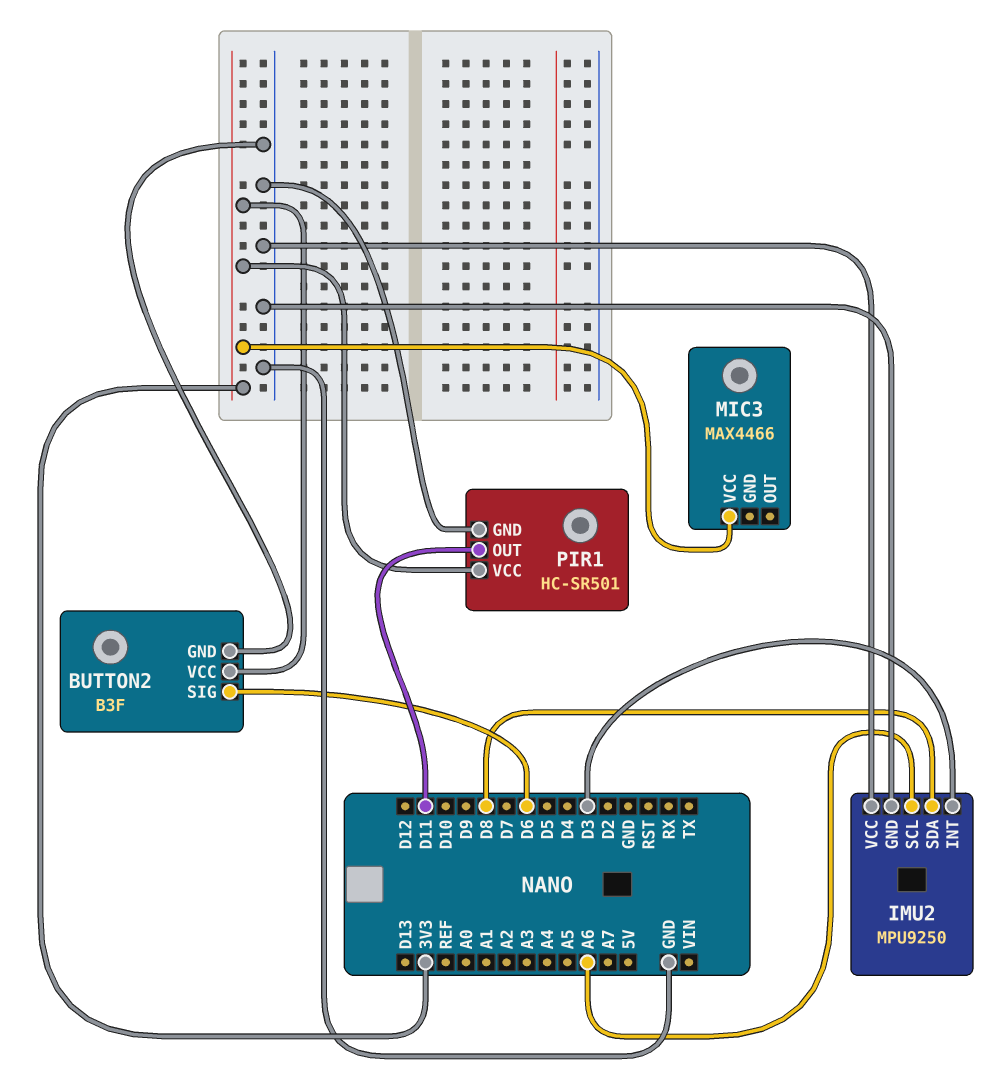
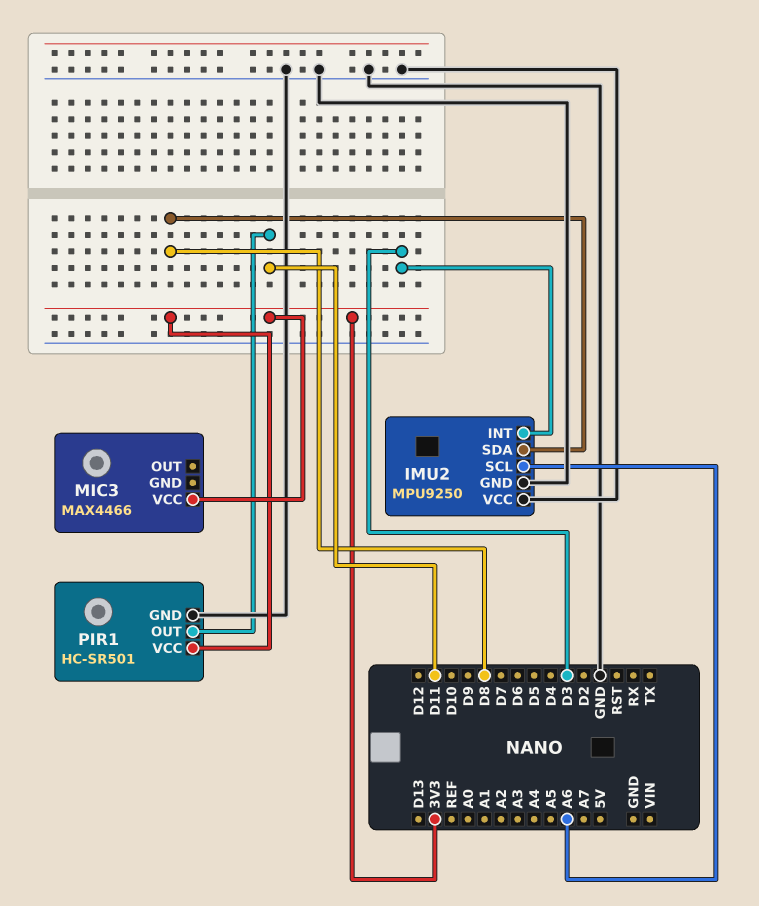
BUTTON2: B3F -> none
BUTTON2 pin GND: GND -> none
BUTTON2 pin SIG: D6 -> none
BUTTON2 pin VCC: 3V3 -> none

